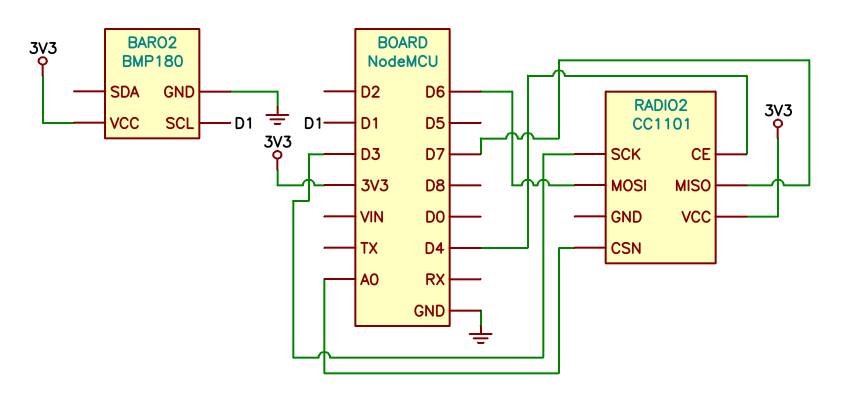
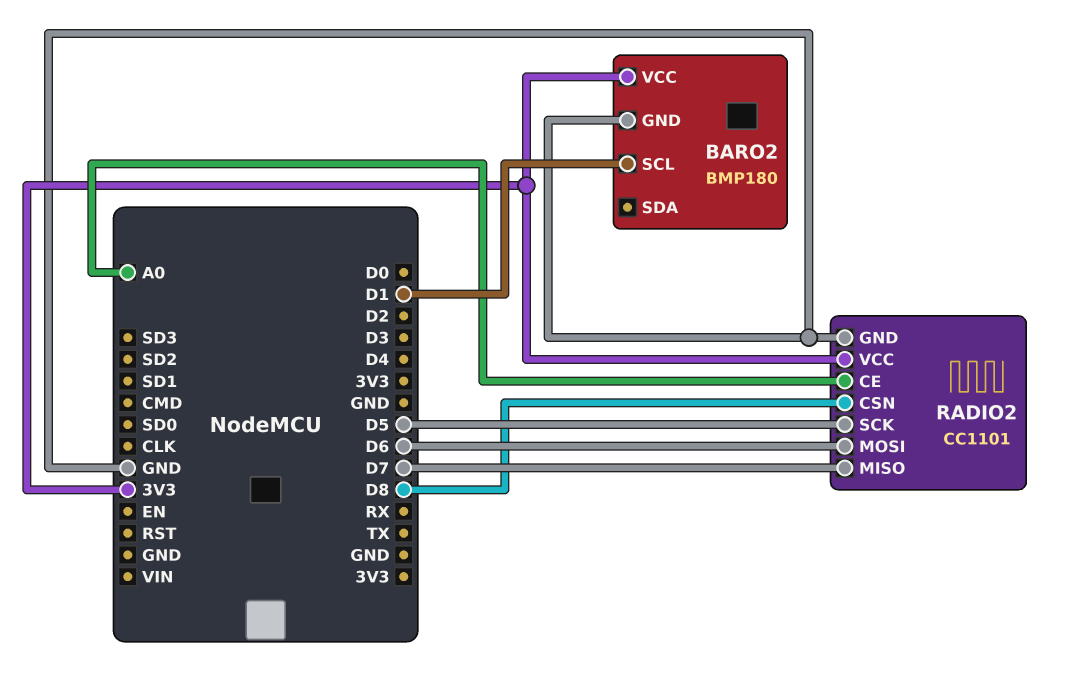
RADIO2 pin CE: D4 -> A0
RADIO2 pin CSN: A0 -> D8
RADIO2 pin GND: none -> GND
RADIO2 pin SCK: D3 -> D5

